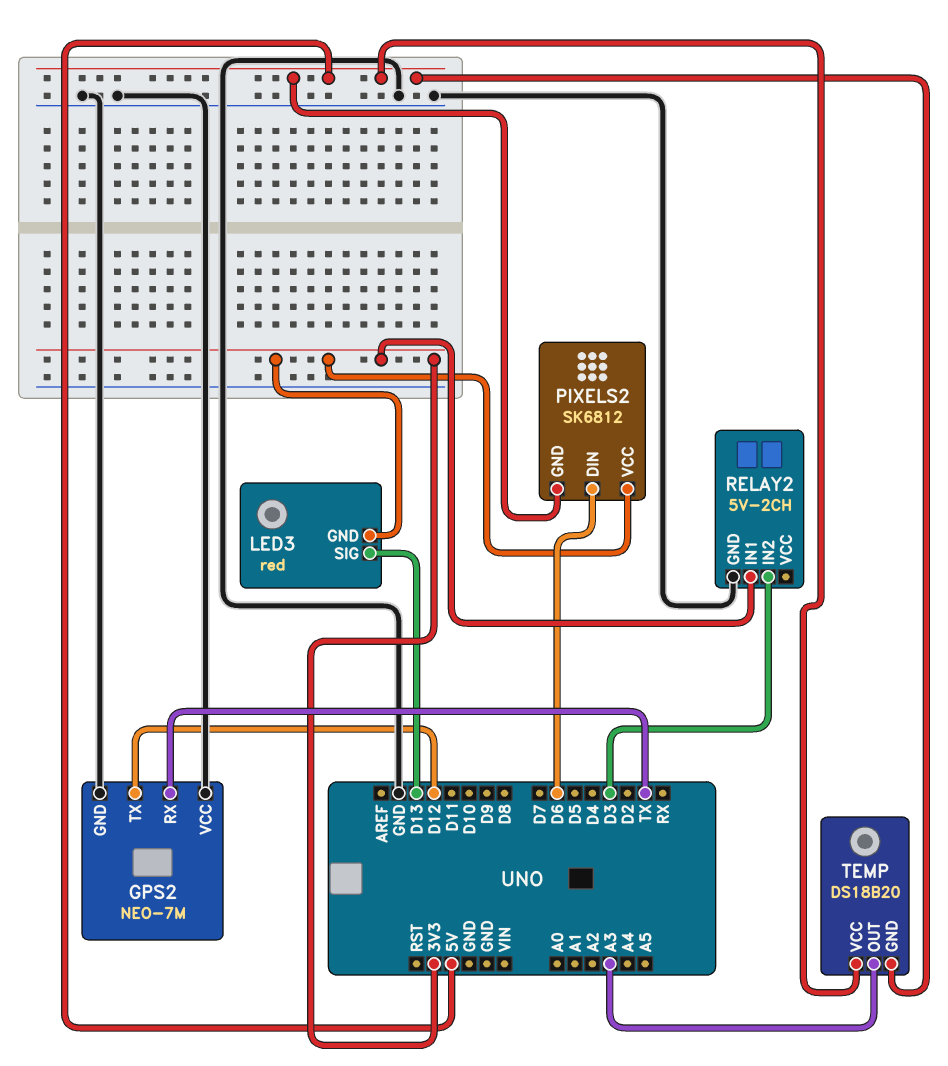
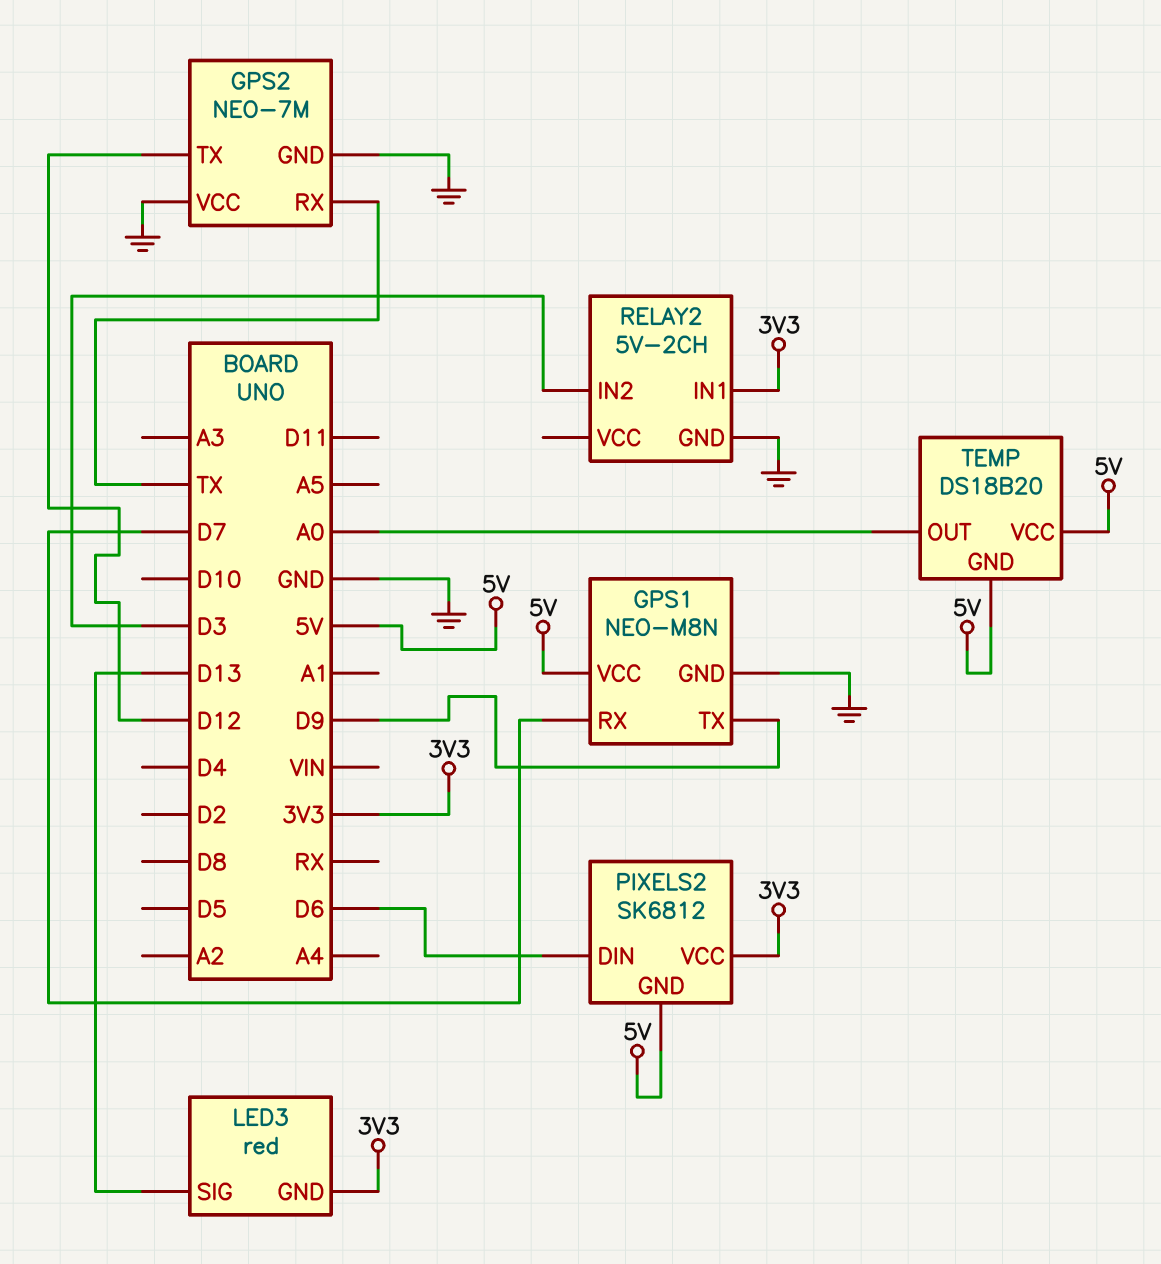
GPS1: none -> NEO-M8N
GPS1 pin GND: none -> GND
GPS1 pin RX: none -> D7
GPS1 pin TX: none -> D9
GPS1 pin VCC: none -> 5V
TEMP pin OUT: A3 -> A0

